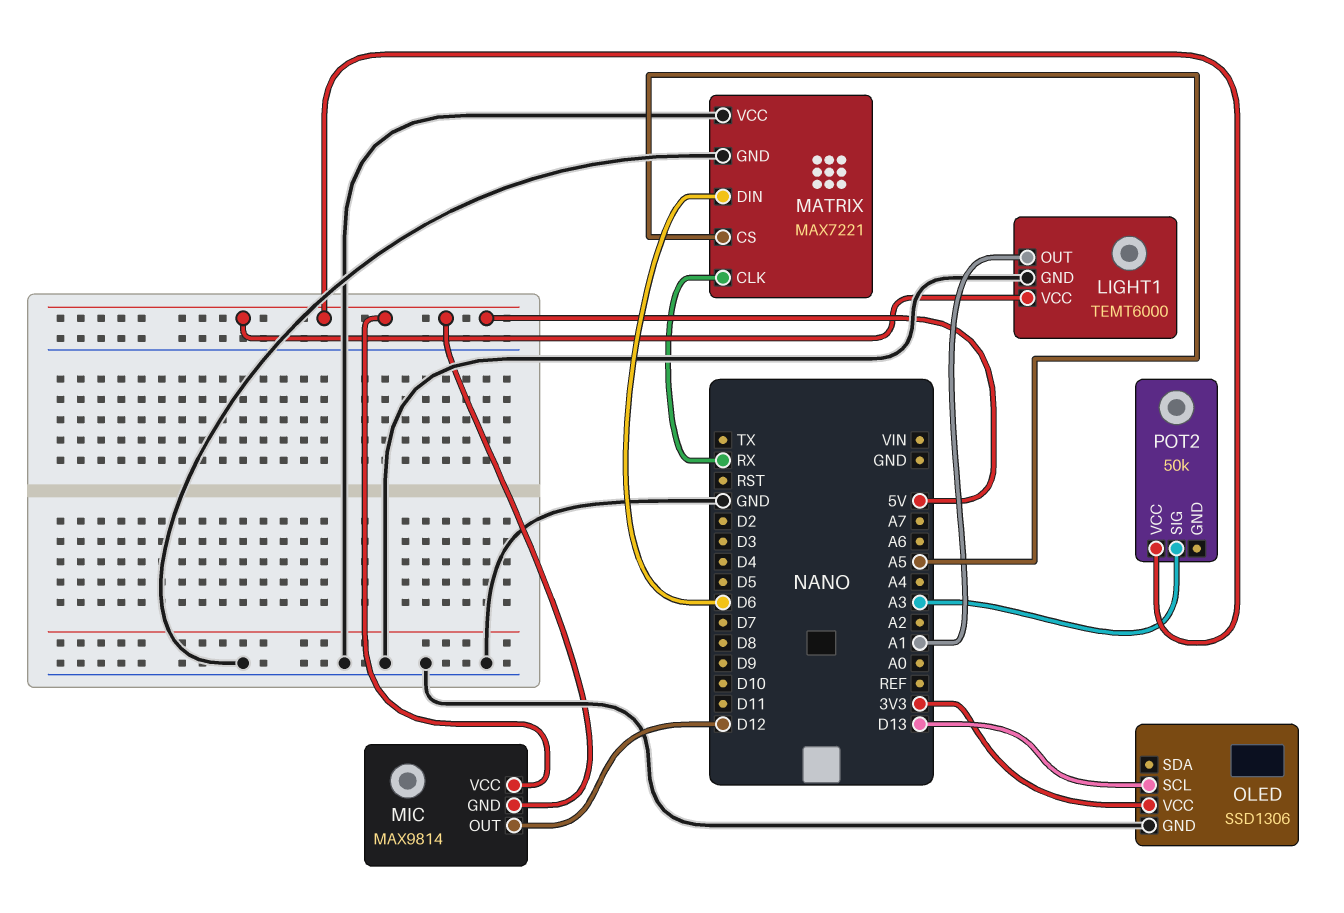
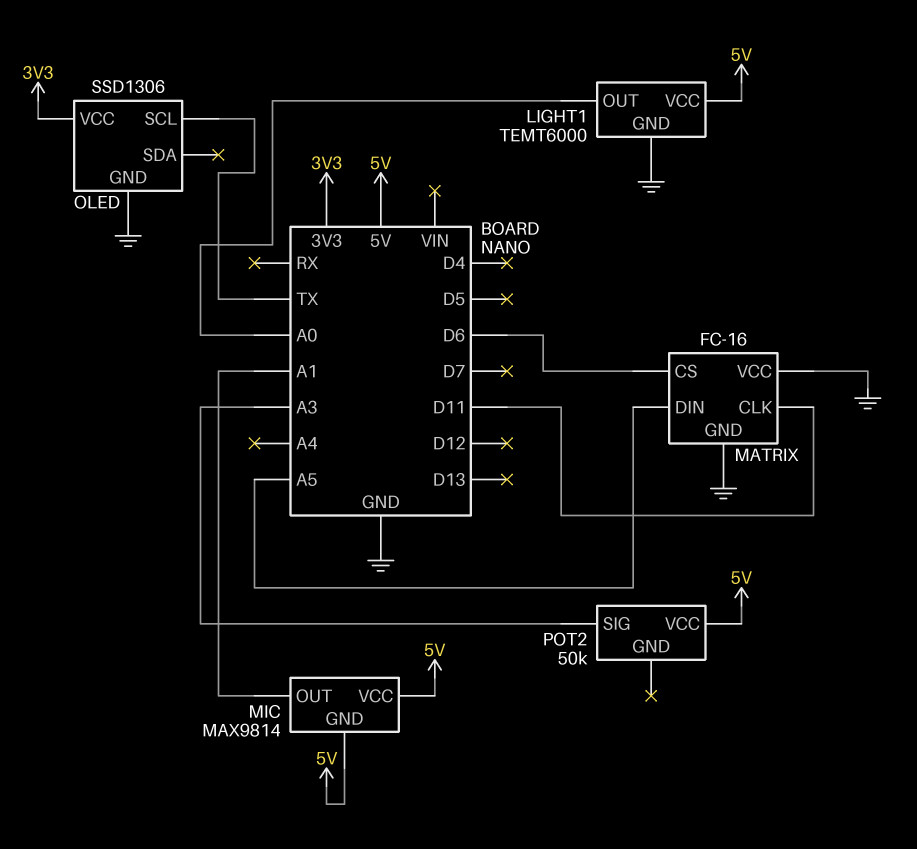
LIGHT1 pin OUT: A1 -> A0
MATRIX: MAX7221 -> FC-16
MATRIX pin CLK: RX -> D11
MATRIX pin CS: A5 -> D6
MATRIX pin DIN: D6 -> A5
MIC pin OUT: D12 -> A1
OLED pin SCL: D13 -> TX

